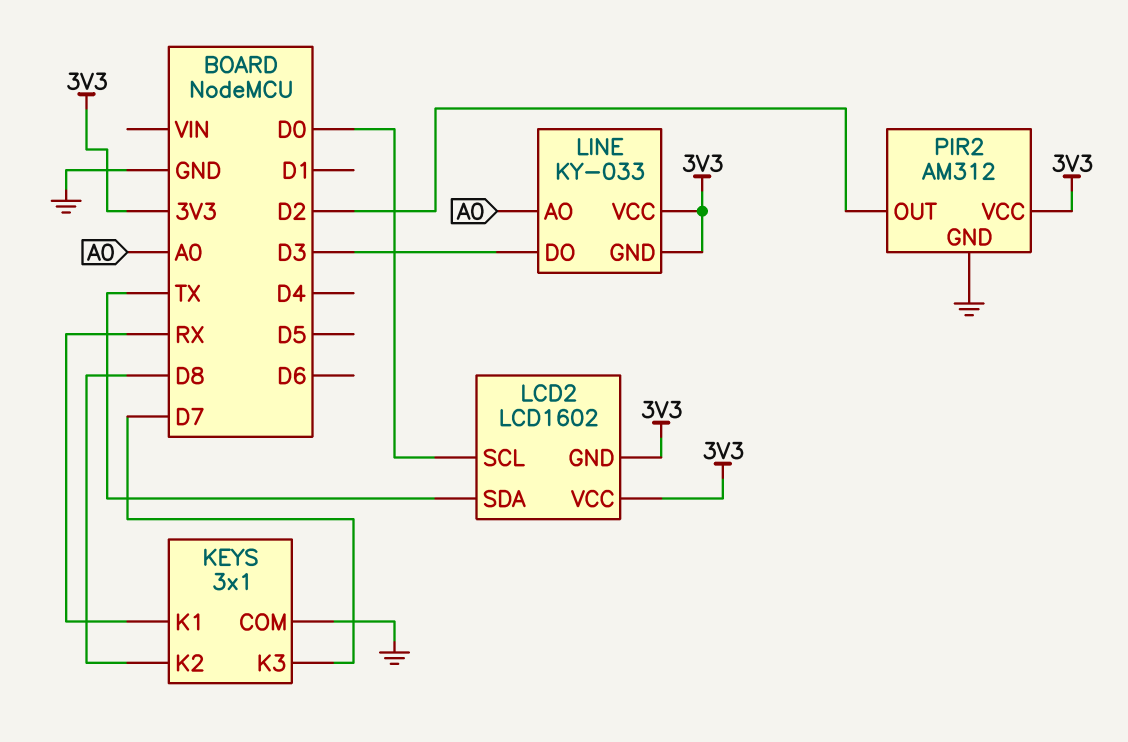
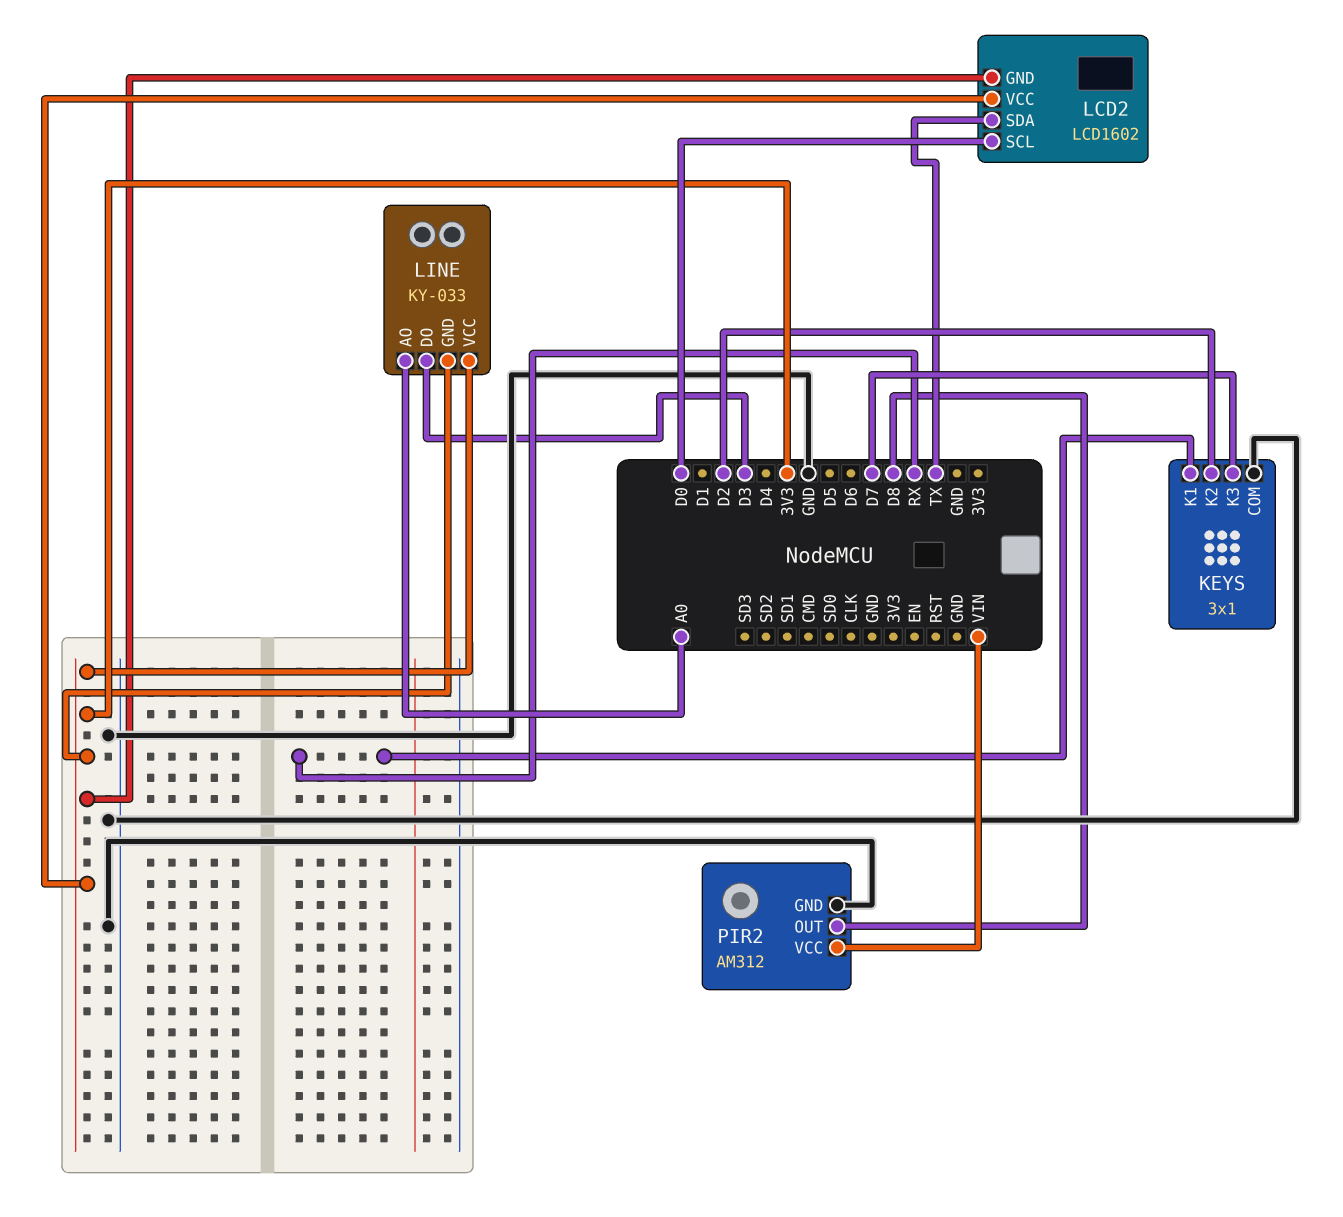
KEYS pin K2: D8 -> D2
PIR2 pin OUT: D2 -> D8
PIR2 pin VCC: 3V3 -> VIN

